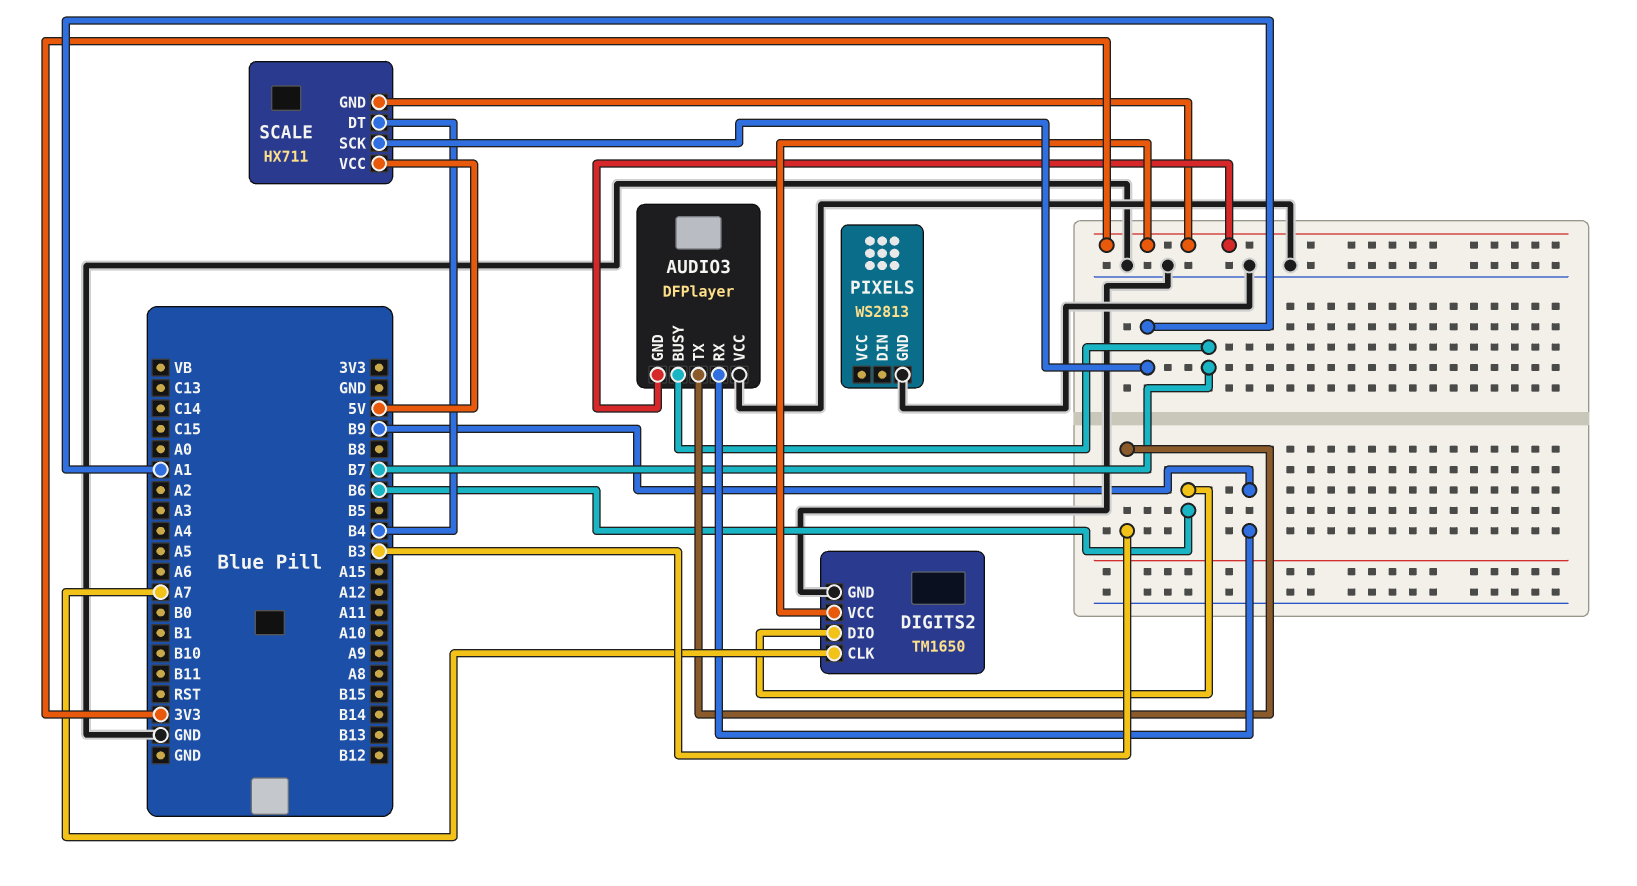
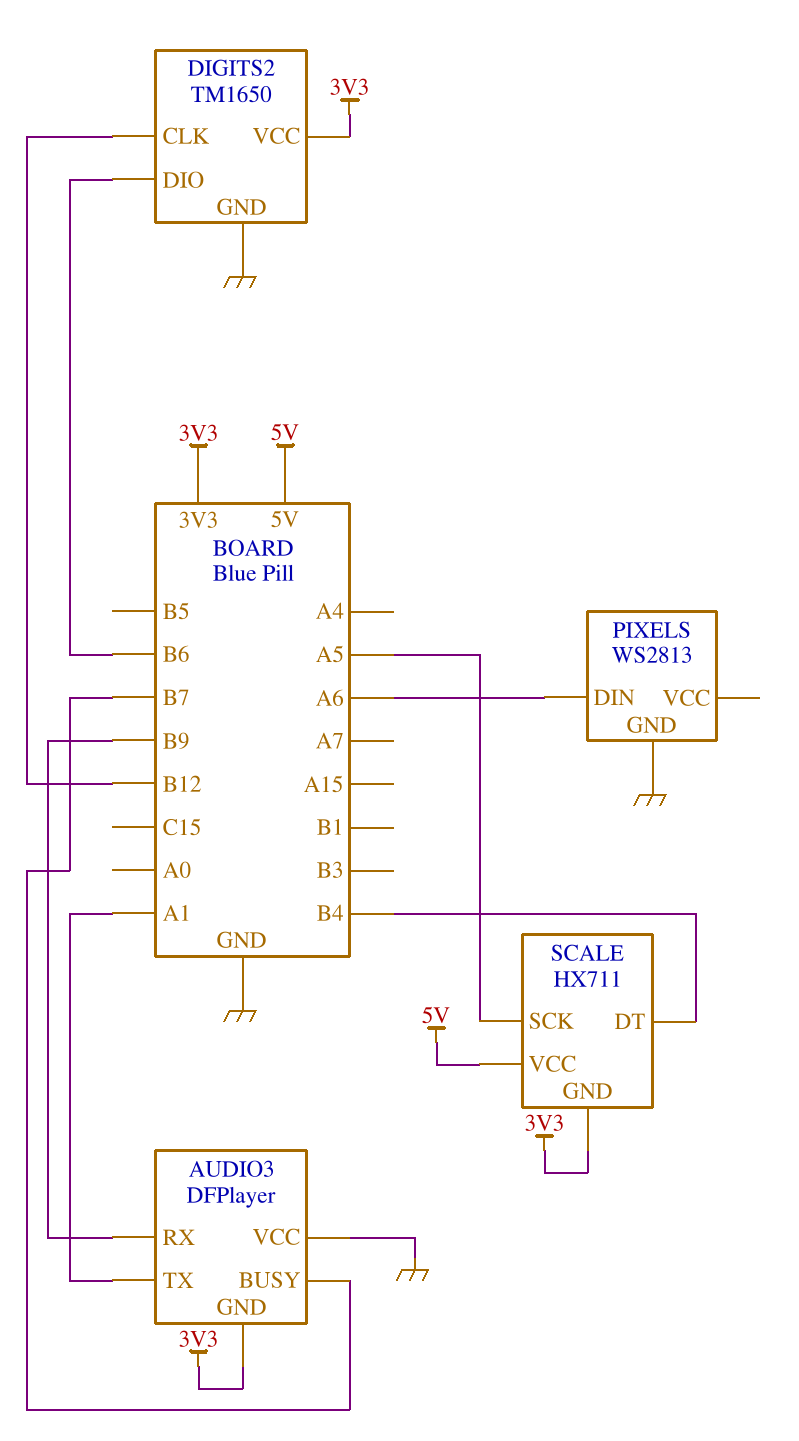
AUDIO3 pin TX: B3 -> A1
DIGITS2 pin CLK: A7 -> B12
PIXELS pin DIN: none -> A6
SCALE pin SCK: A1 -> A5

